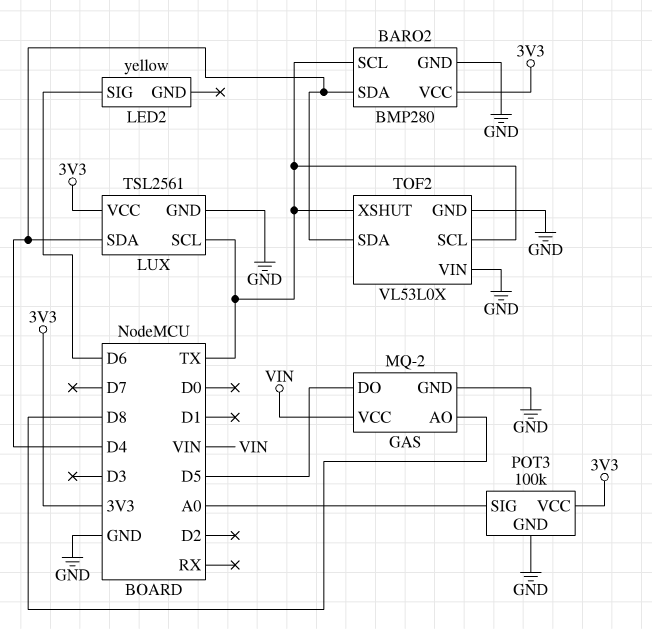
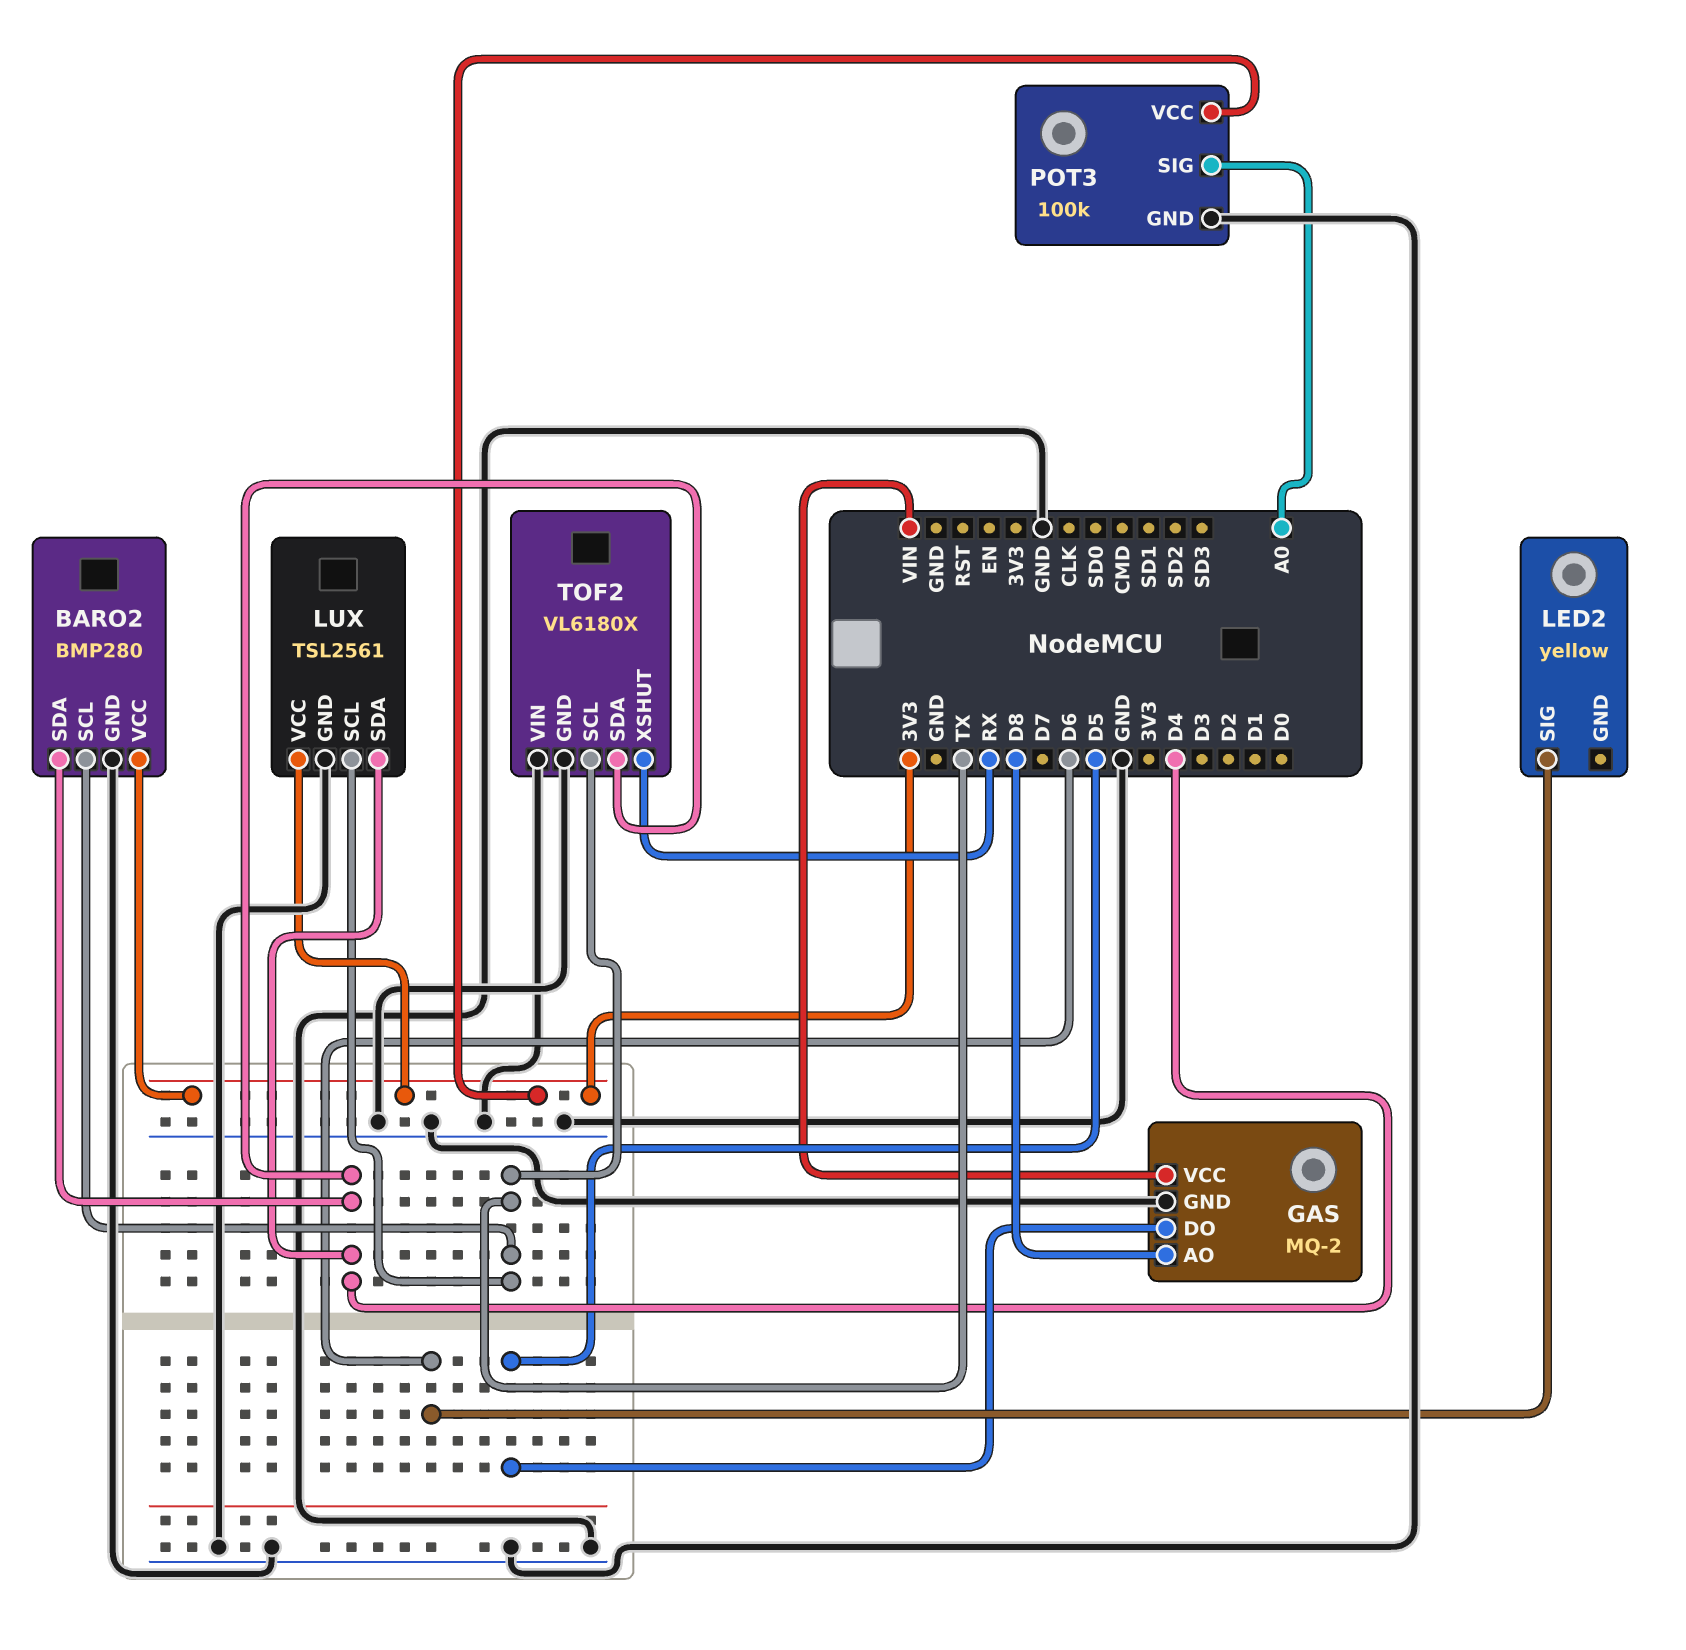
TOF2: VL53L0X -> VL6180X
TOF2 pin XSHUT: TX -> RX

